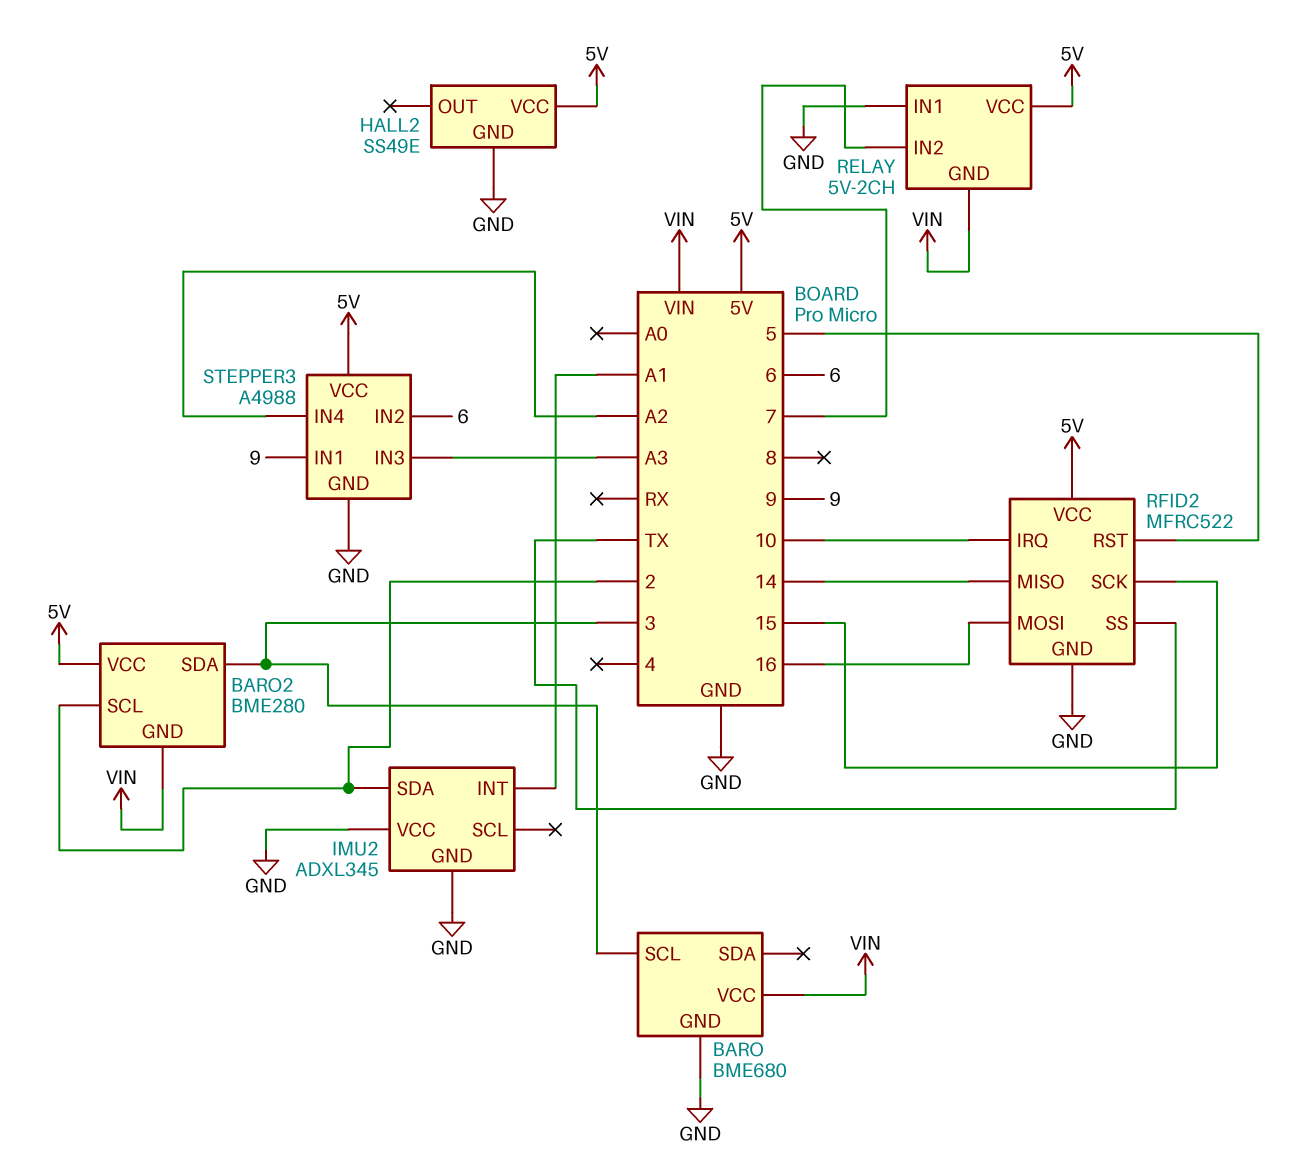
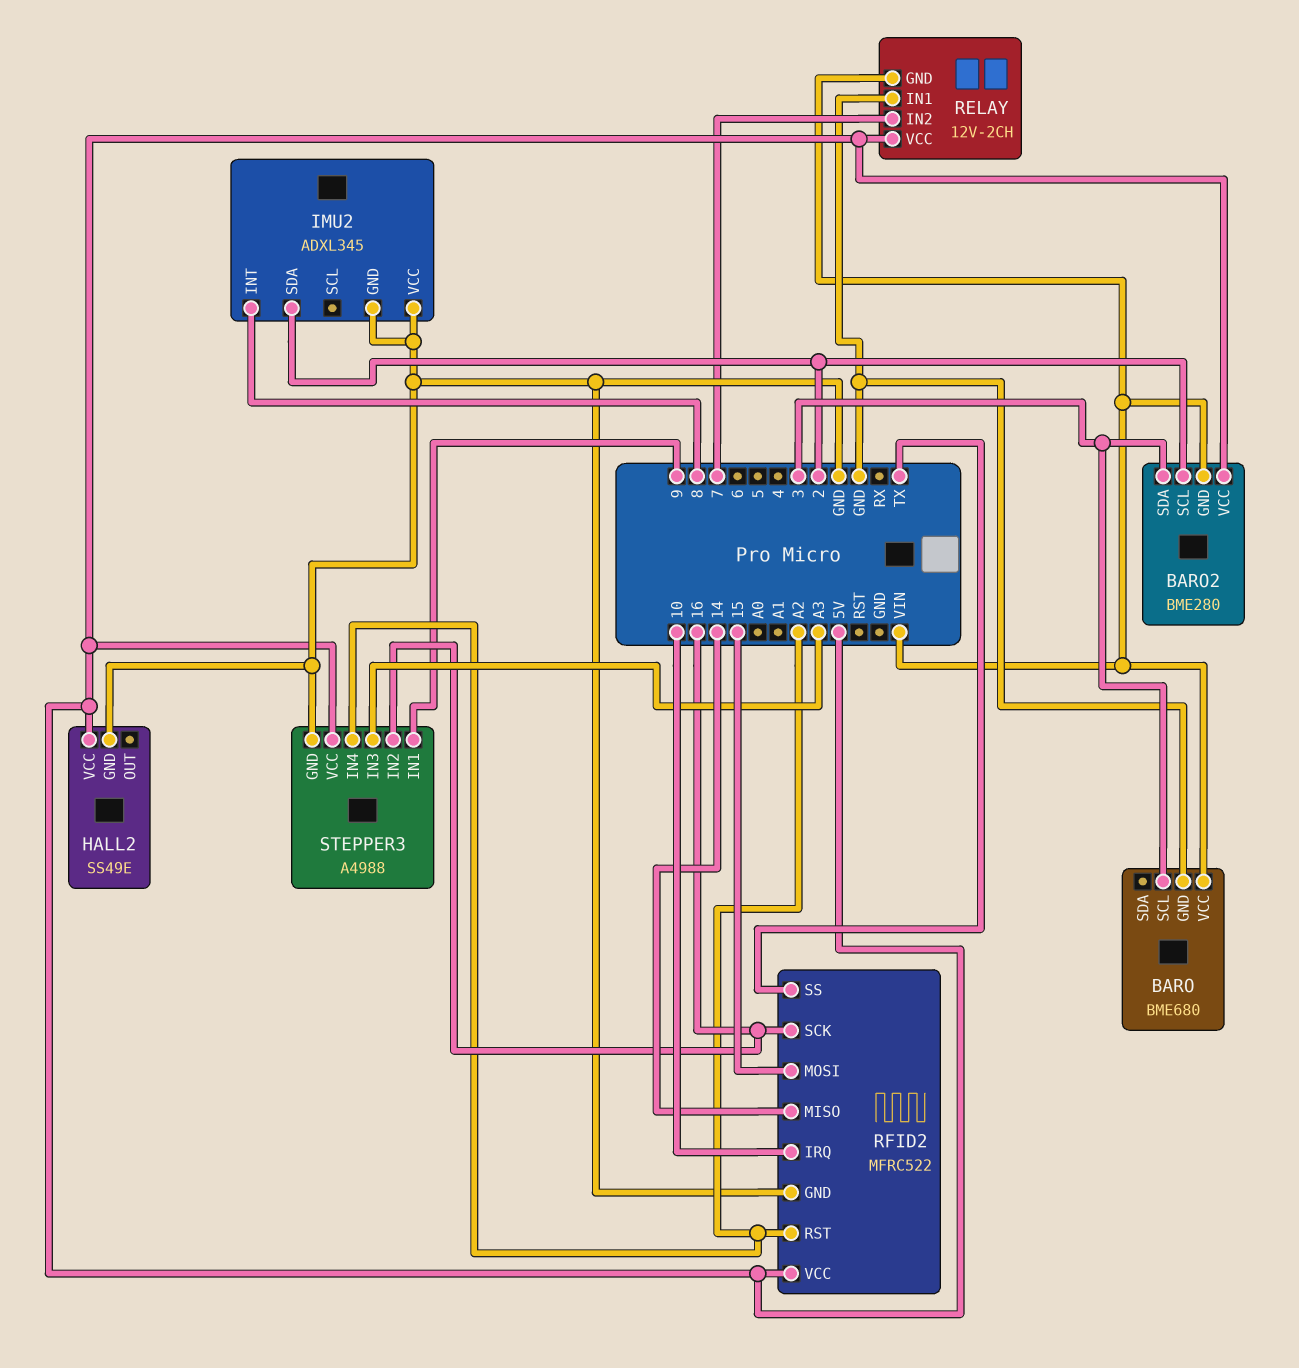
IMU2 pin INT: A1 -> 8
RELAY: 5V-2CH -> 12V-2CH
RFID2 pin MOSI: 16 -> 15
RFID2 pin RST: 5 -> A2
RFID2 pin SCK: 15 -> 16
STEPPER3 pin IN2: 6 -> 16

